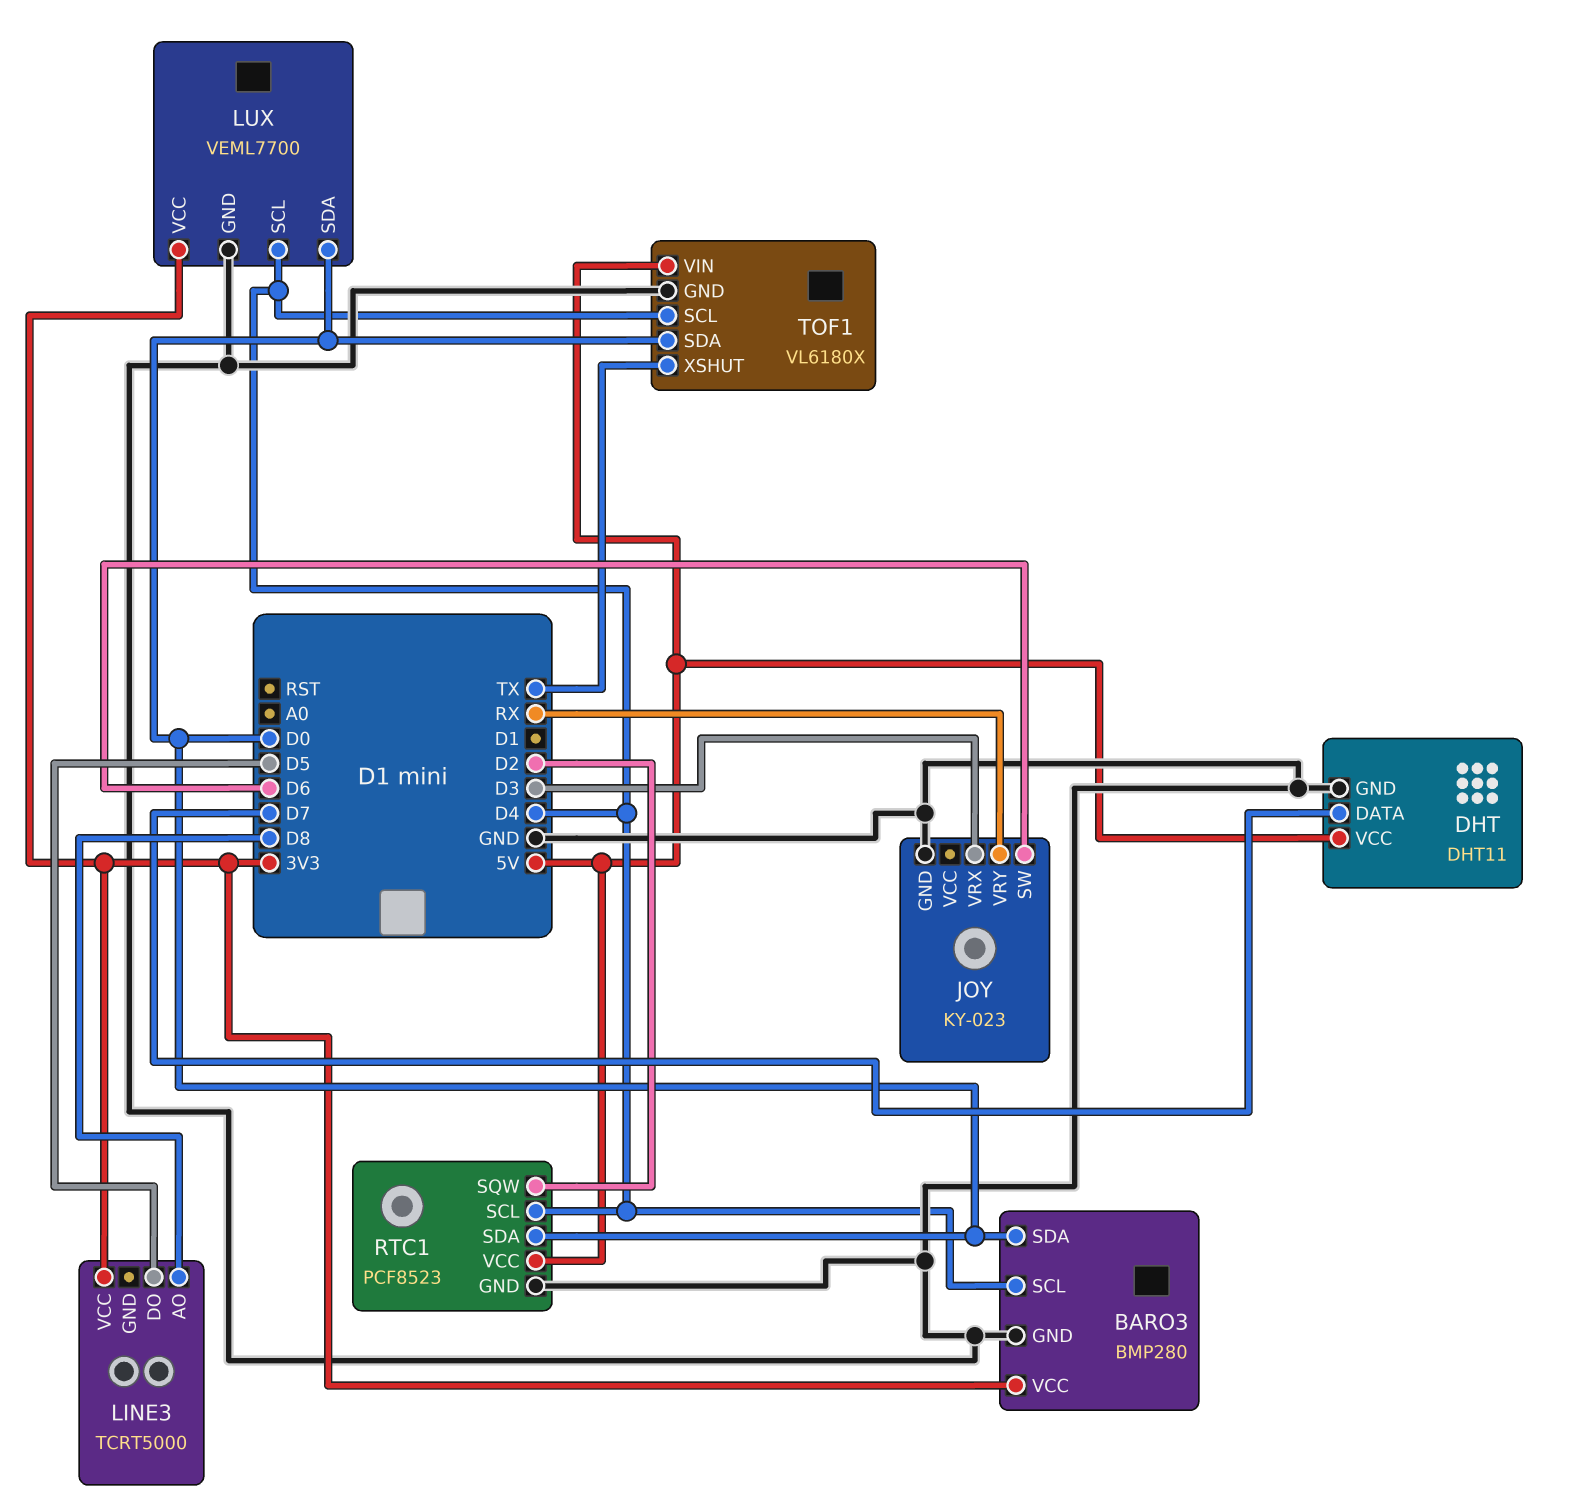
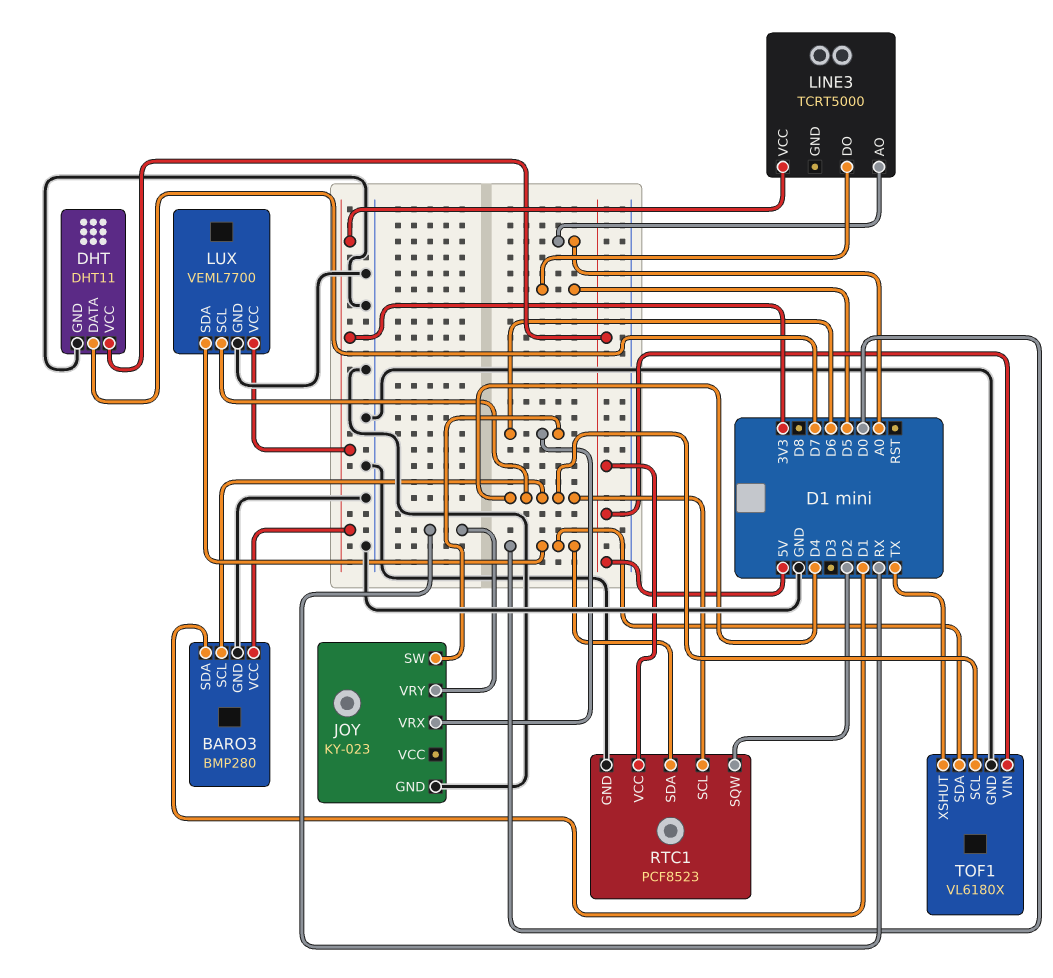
BARO3 pin SDA: D0 -> D1
JOY pin VRX: D3 -> D6
LINE3 pin AO: D8 -> A0

